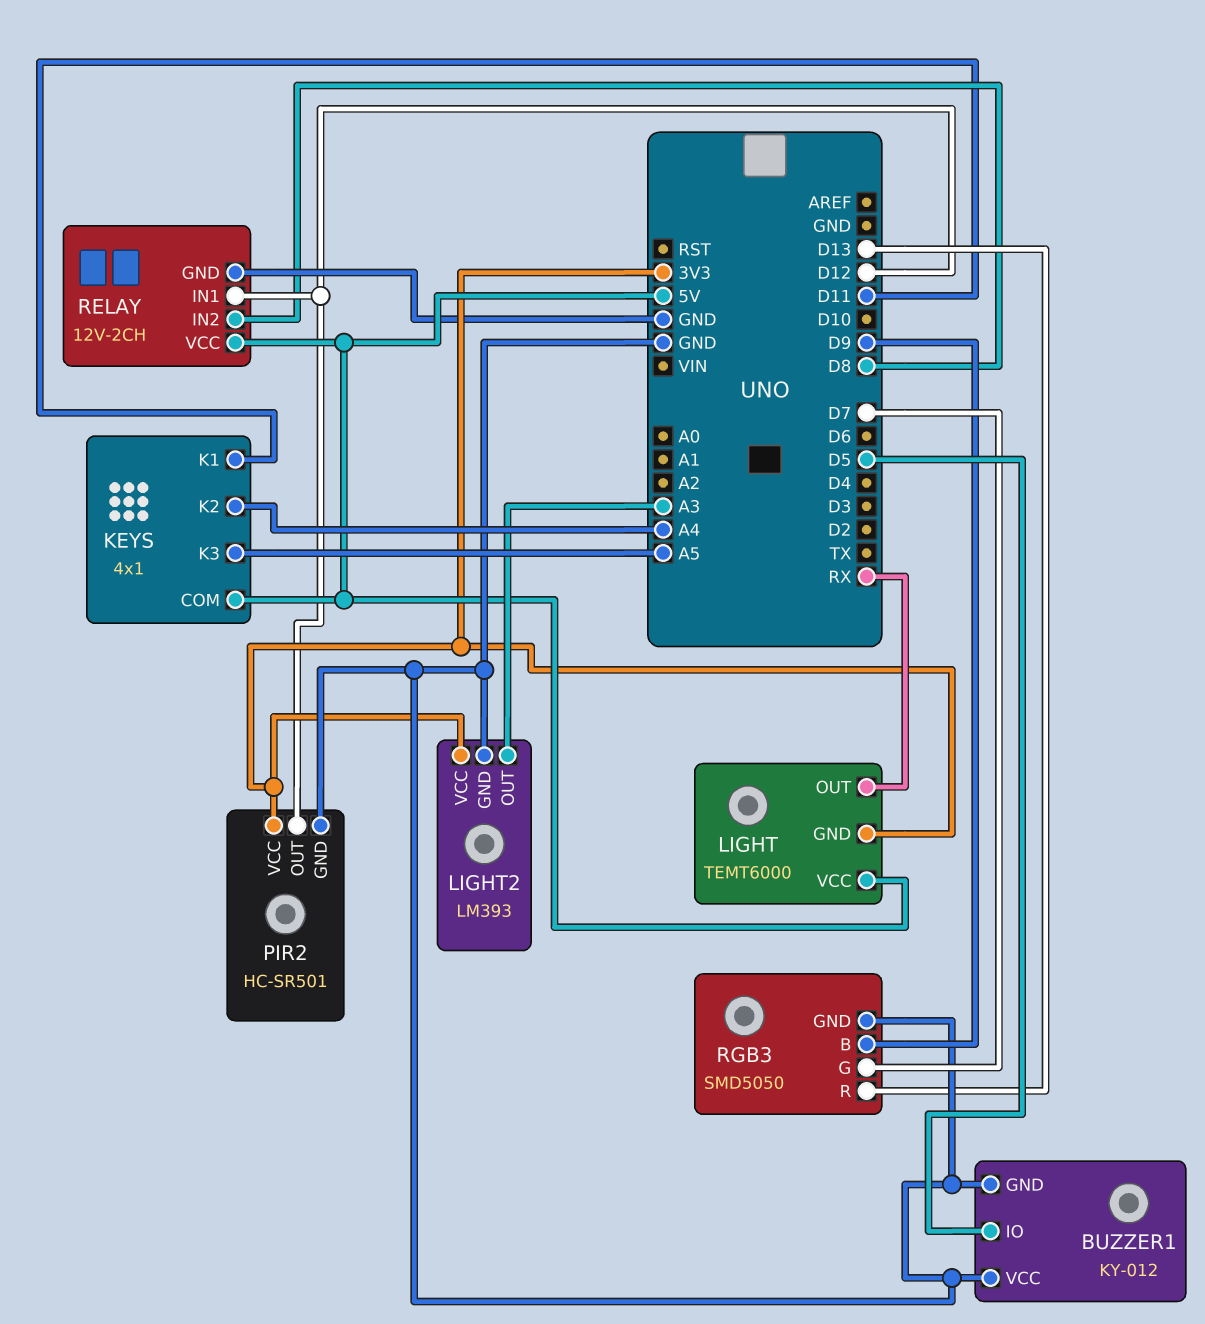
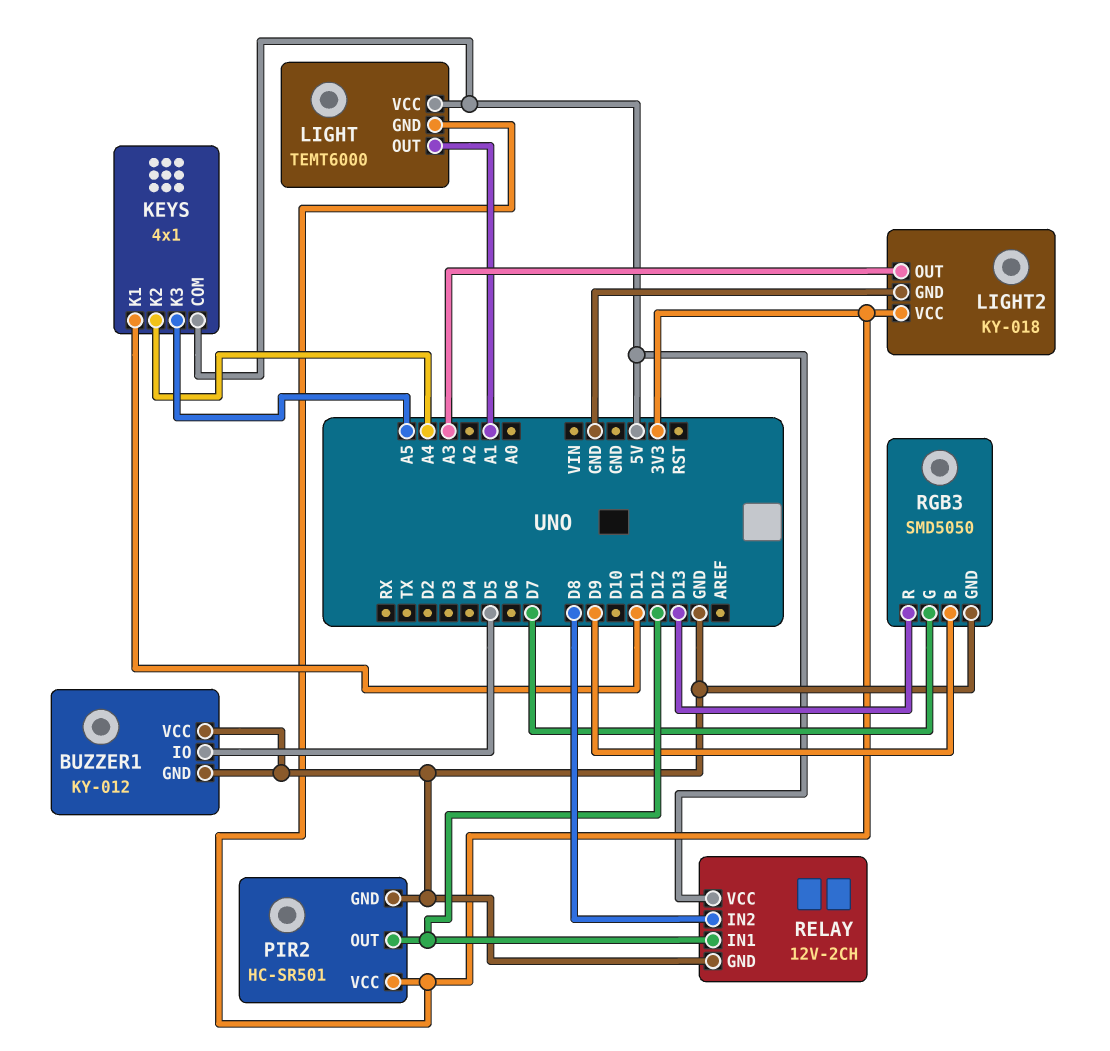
LIGHT pin OUT: RX -> A1
LIGHT2: LM393 -> KY-018

